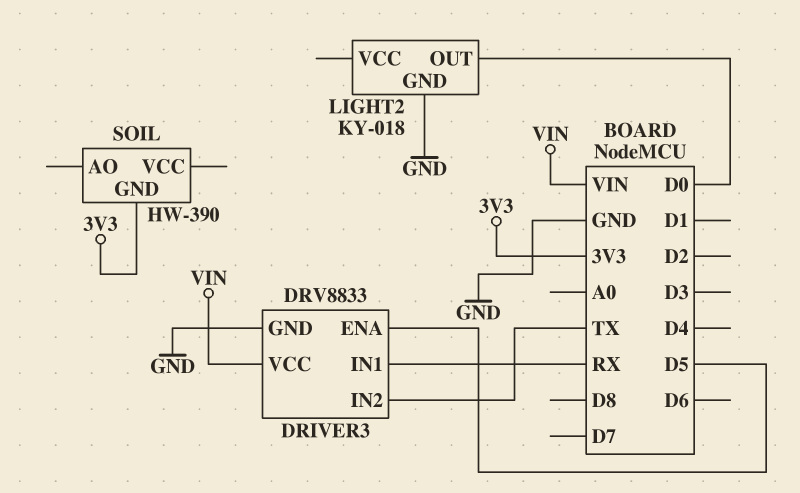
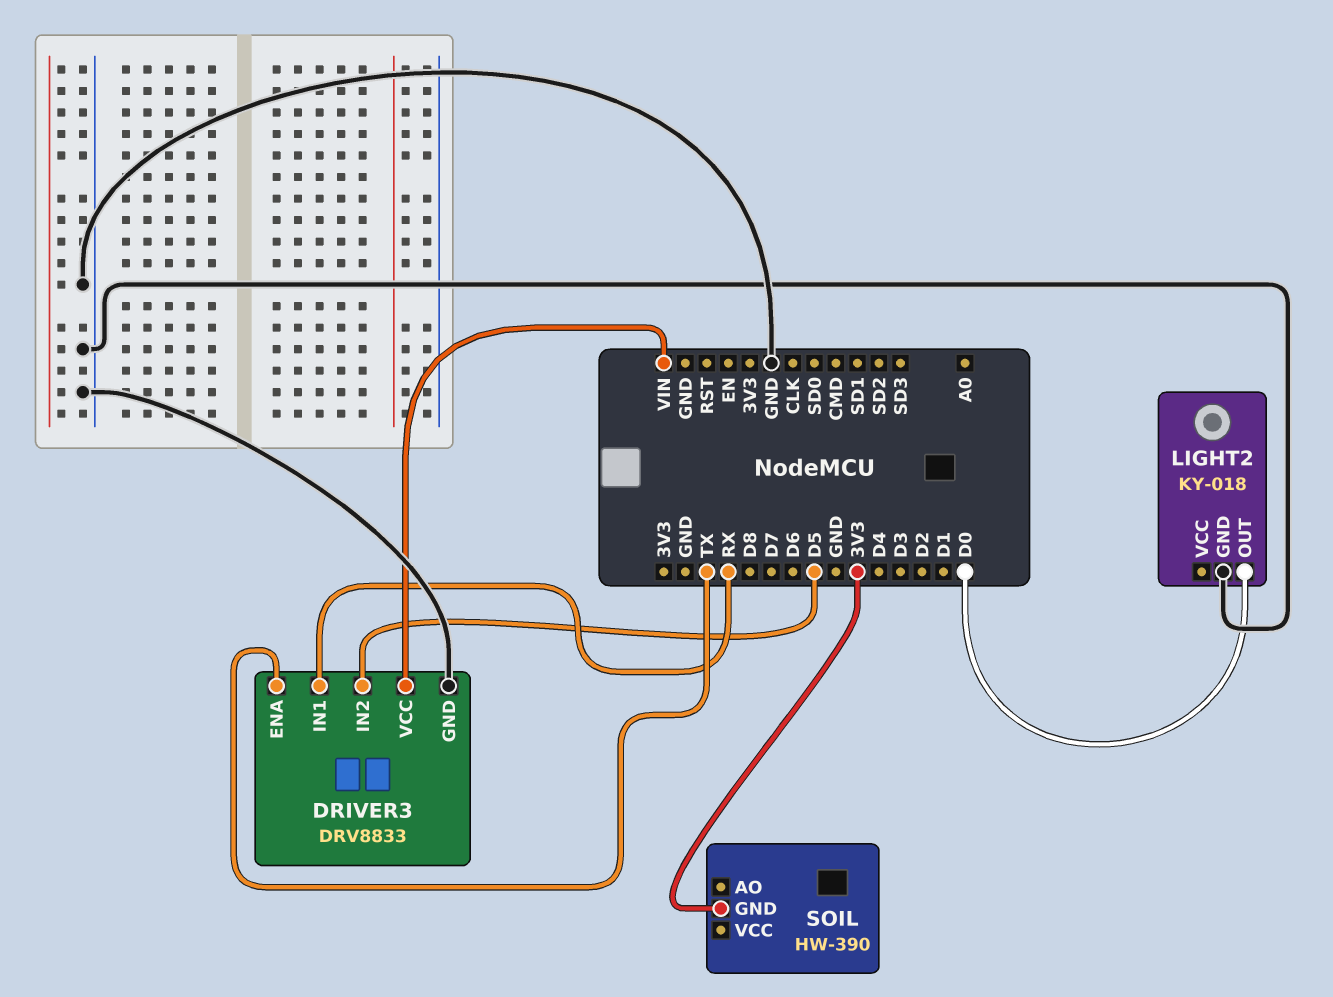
DRIVER3 pin ENA: D5 -> TX
DRIVER3 pin IN2: TX -> D5

